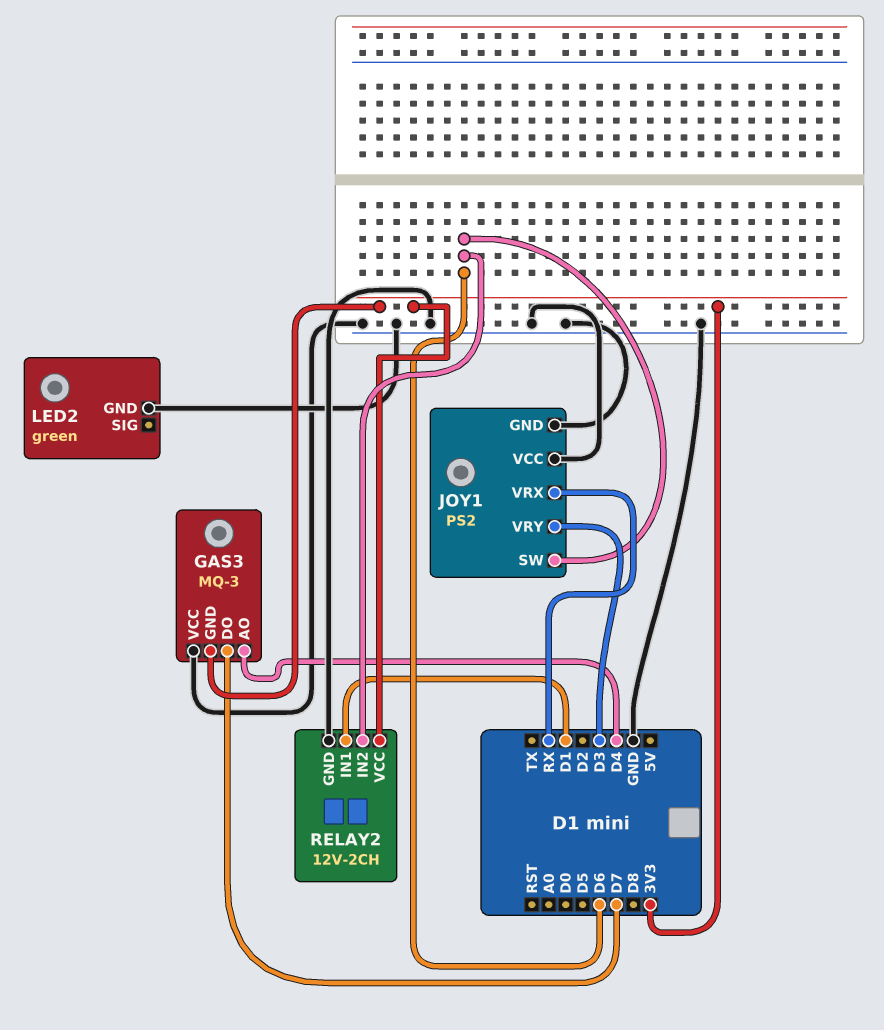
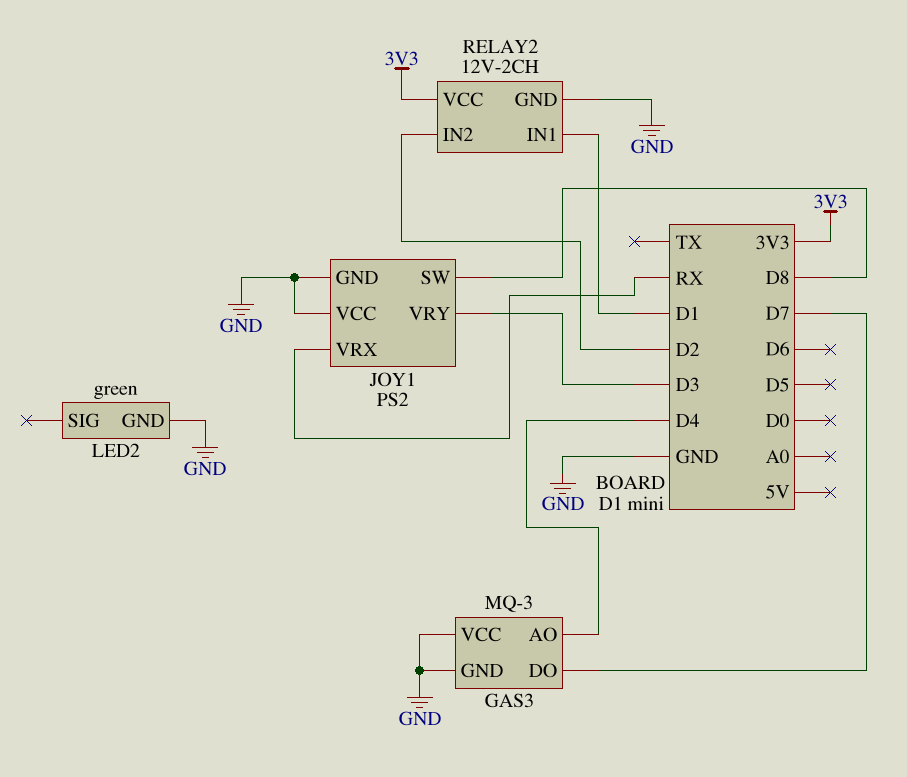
GAS3 pin GND: 3V3 -> GND
JOY1 pin SW: D6 -> D8
RELAY2 pin IN2: D6 -> D2

